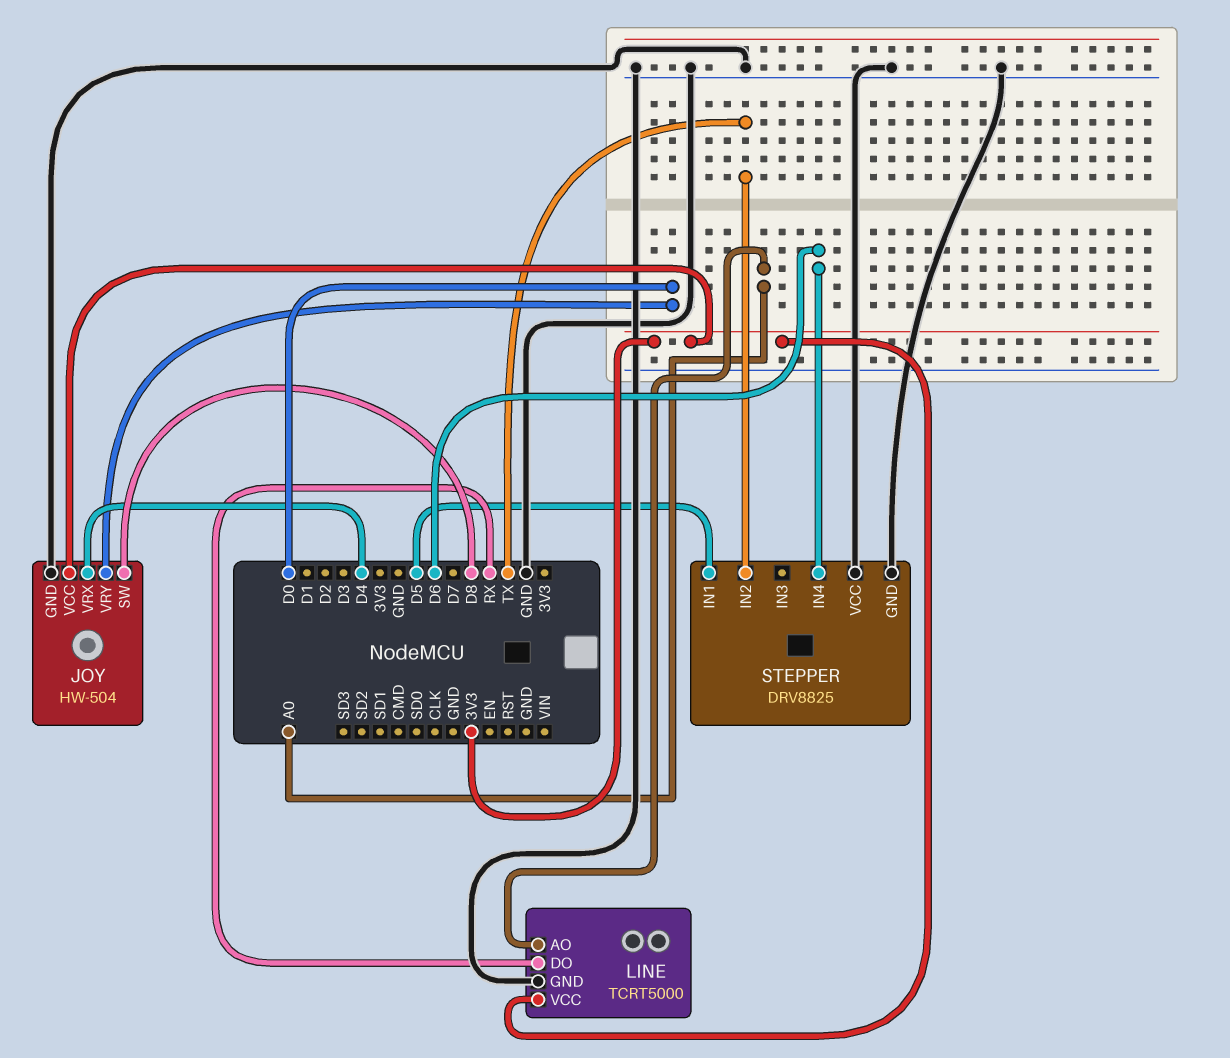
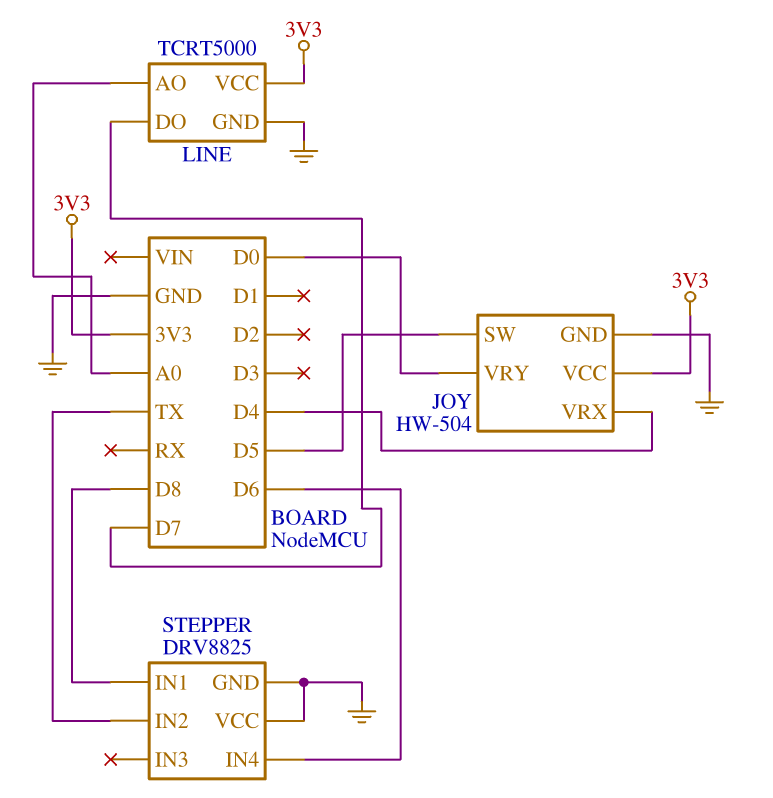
JOY pin SW: D8 -> D5
LINE pin DO: RX -> D7
STEPPER pin IN1: D5 -> D8

